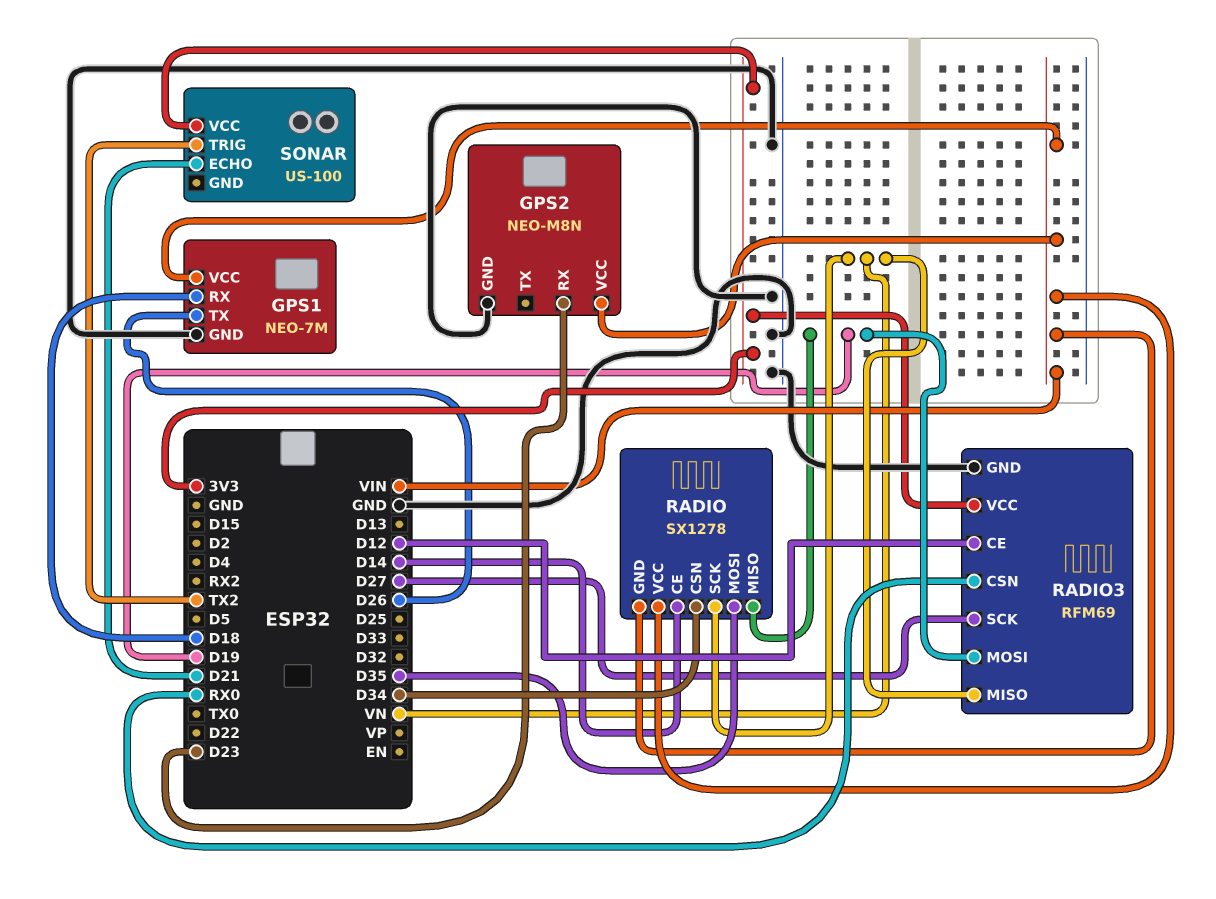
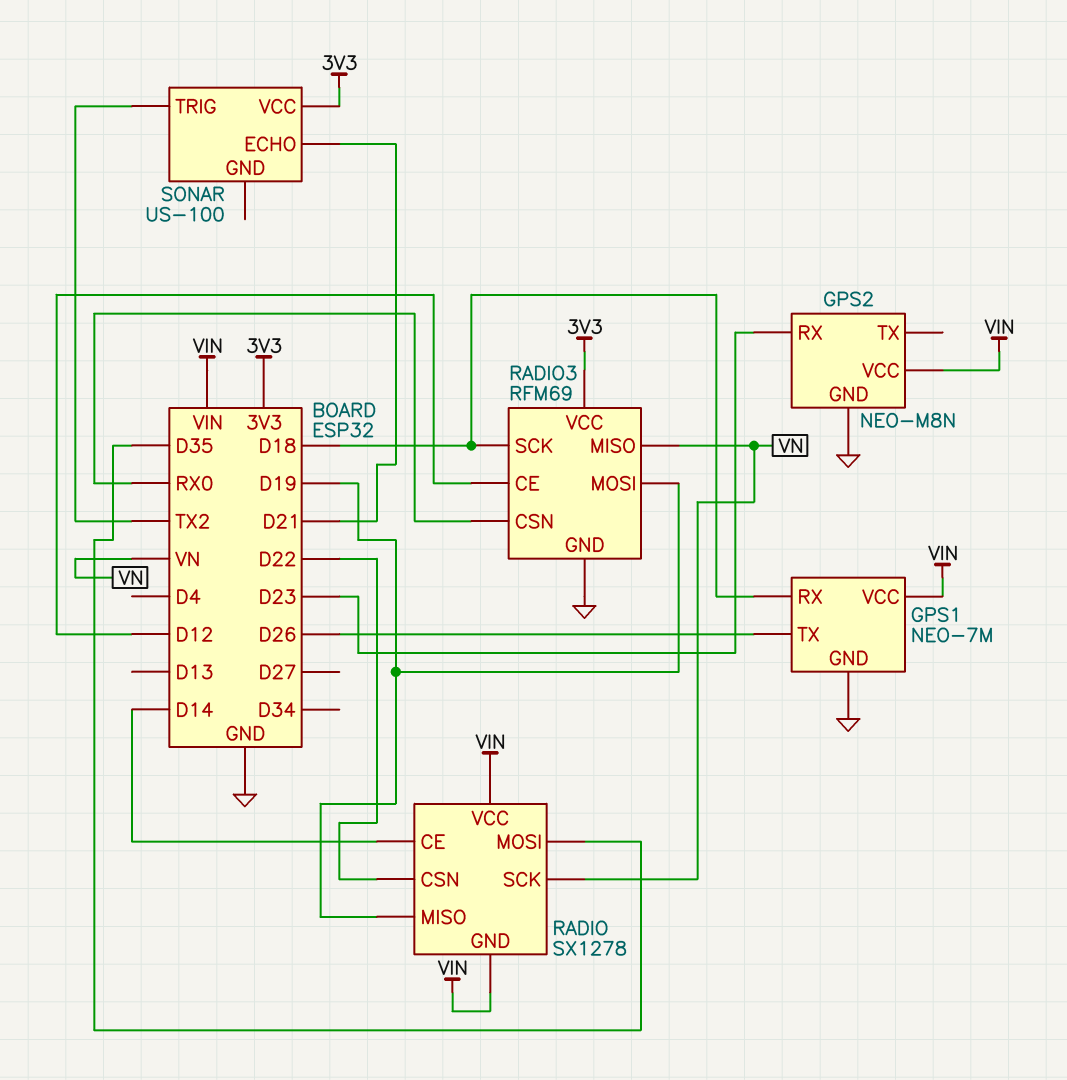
RADIO pin CSN: D34 -> D22
RADIO3 pin SCK: D27 -> D18

